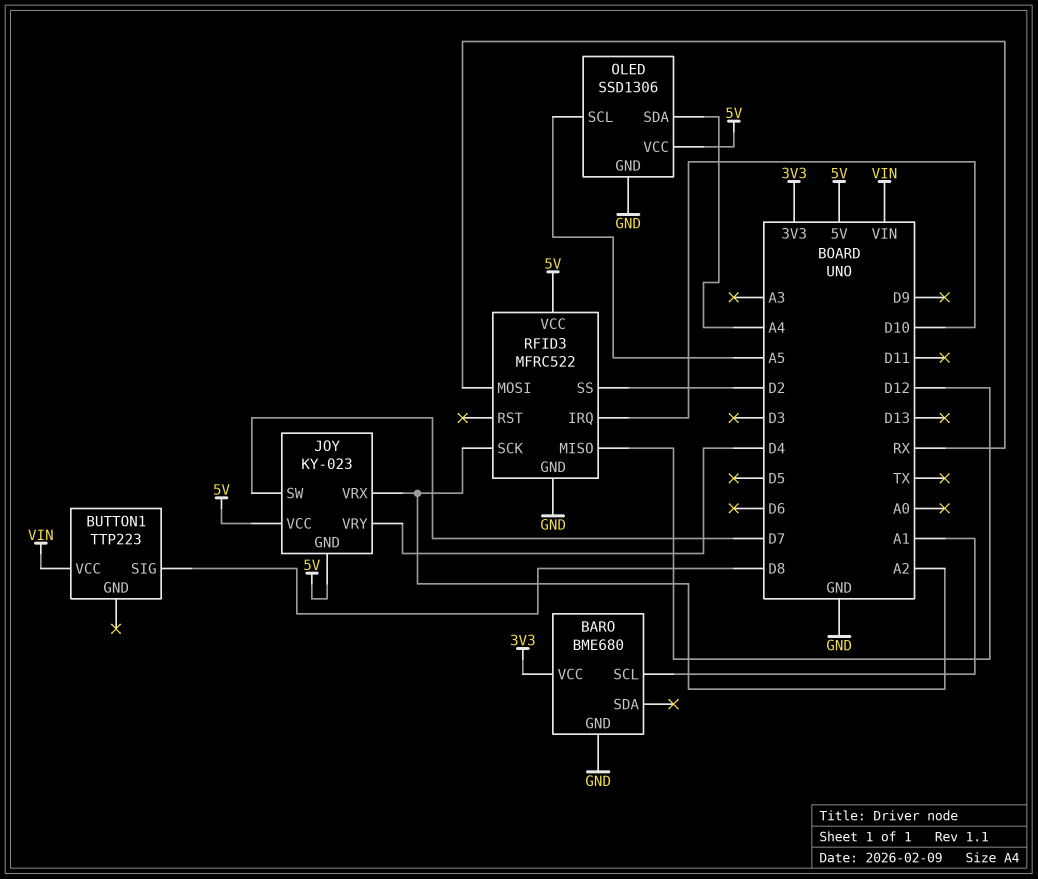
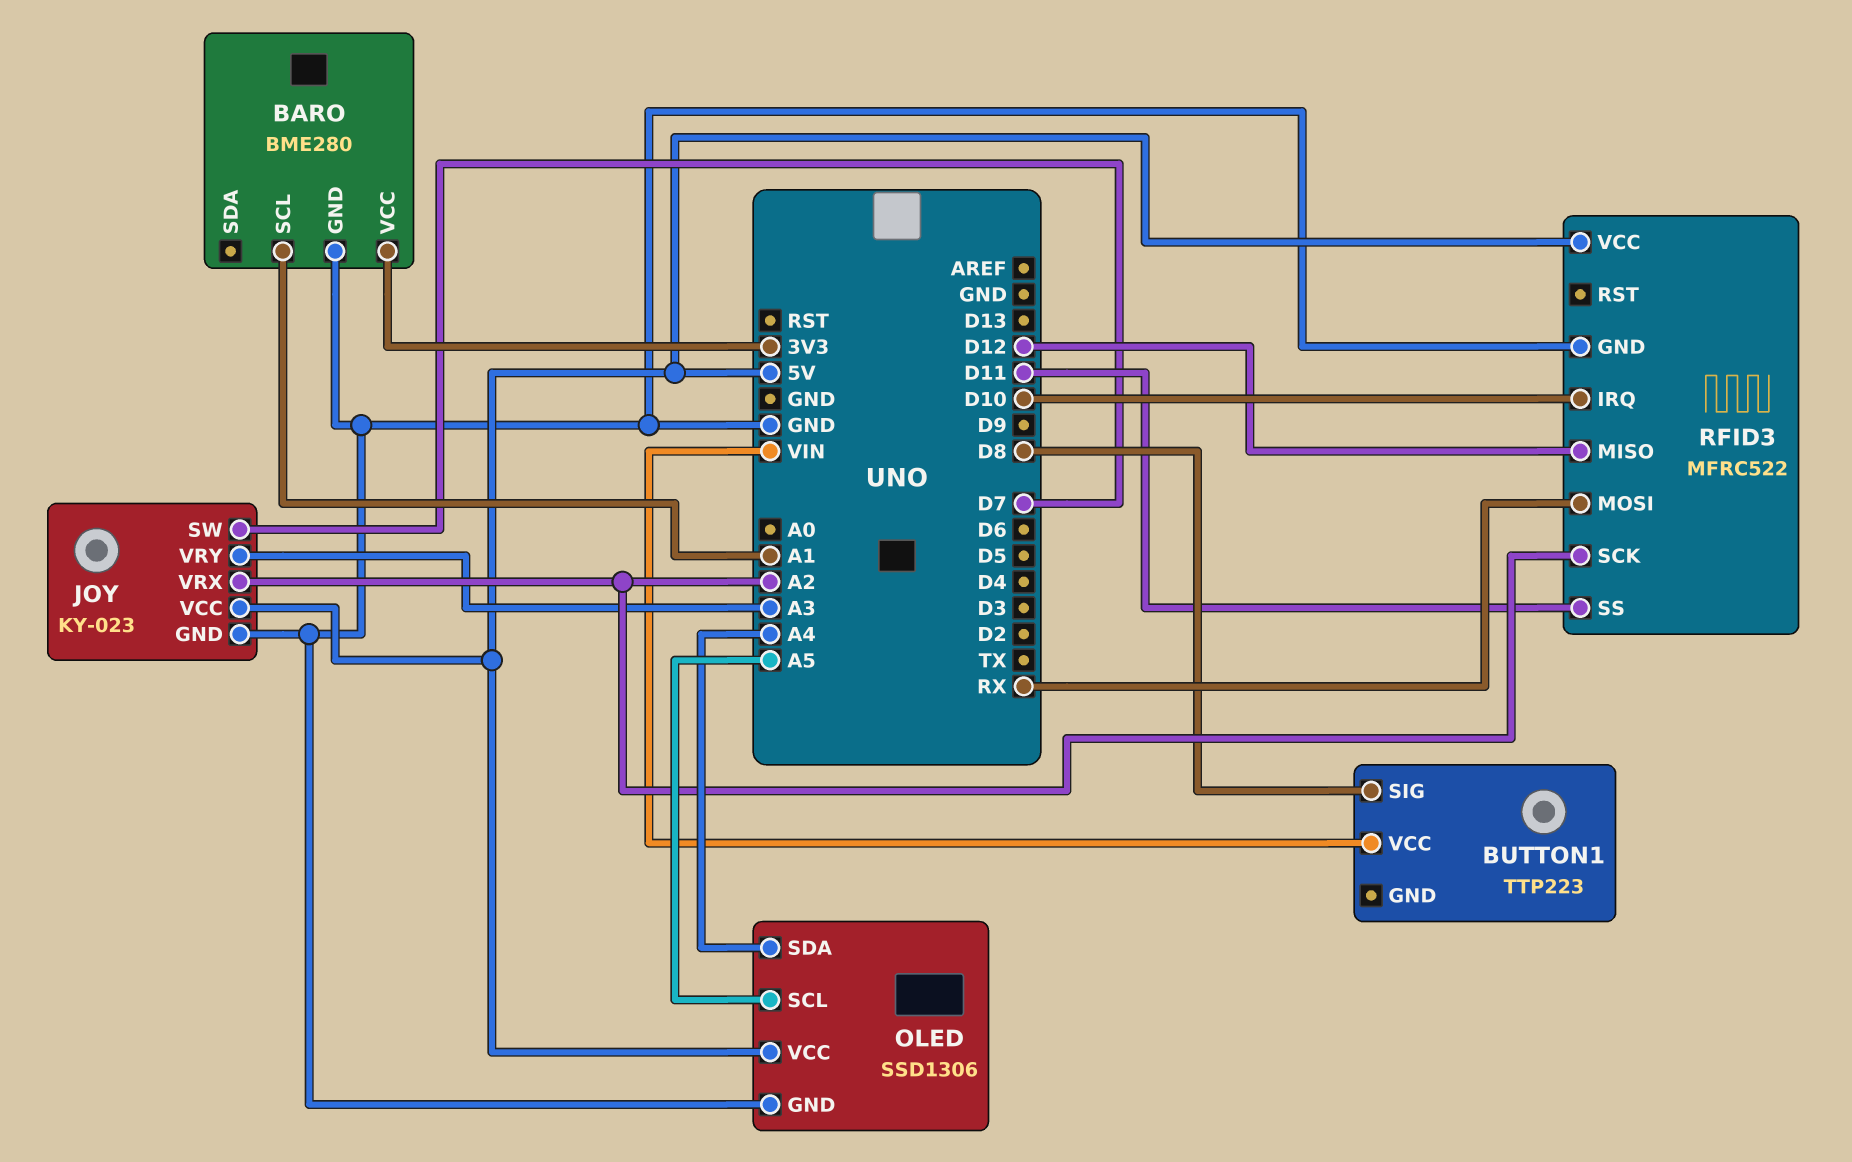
BARO: BME680 -> BME280
JOY pin GND: 5V -> GND
JOY pin VRY: D4 -> A3
RFID3 pin SS: D2 -> D11

